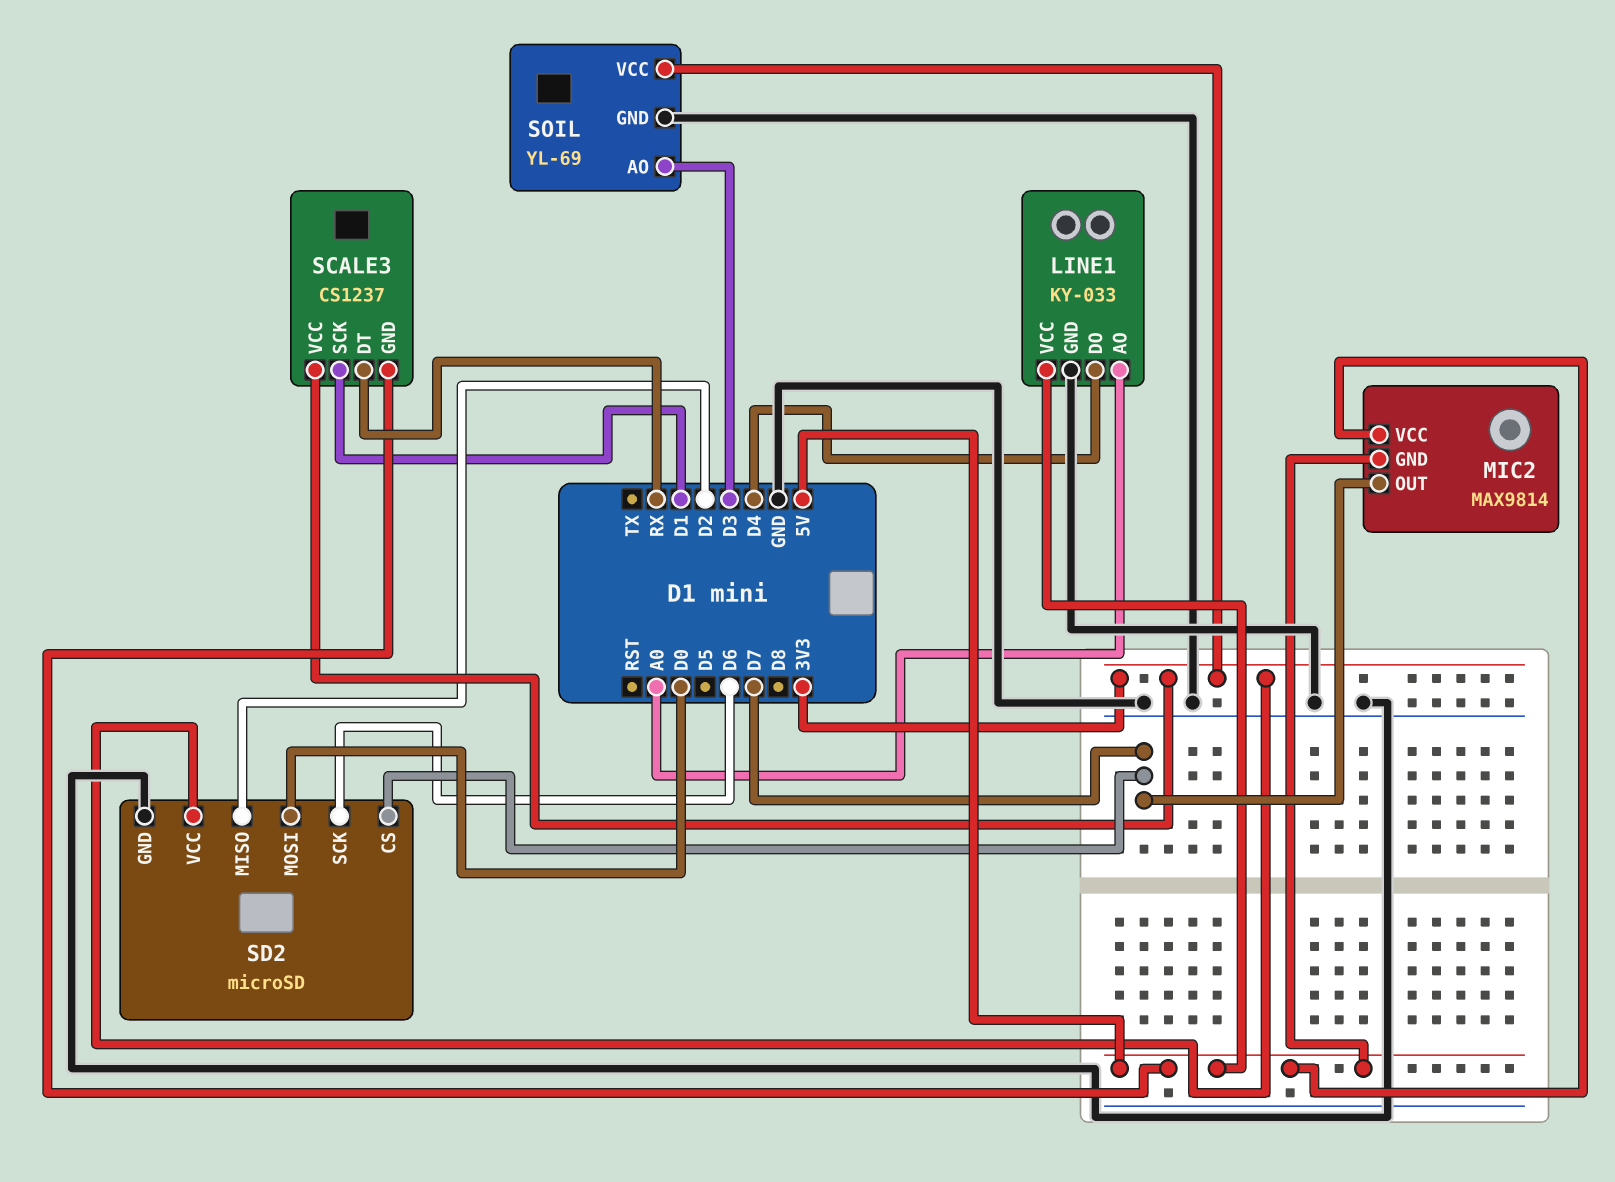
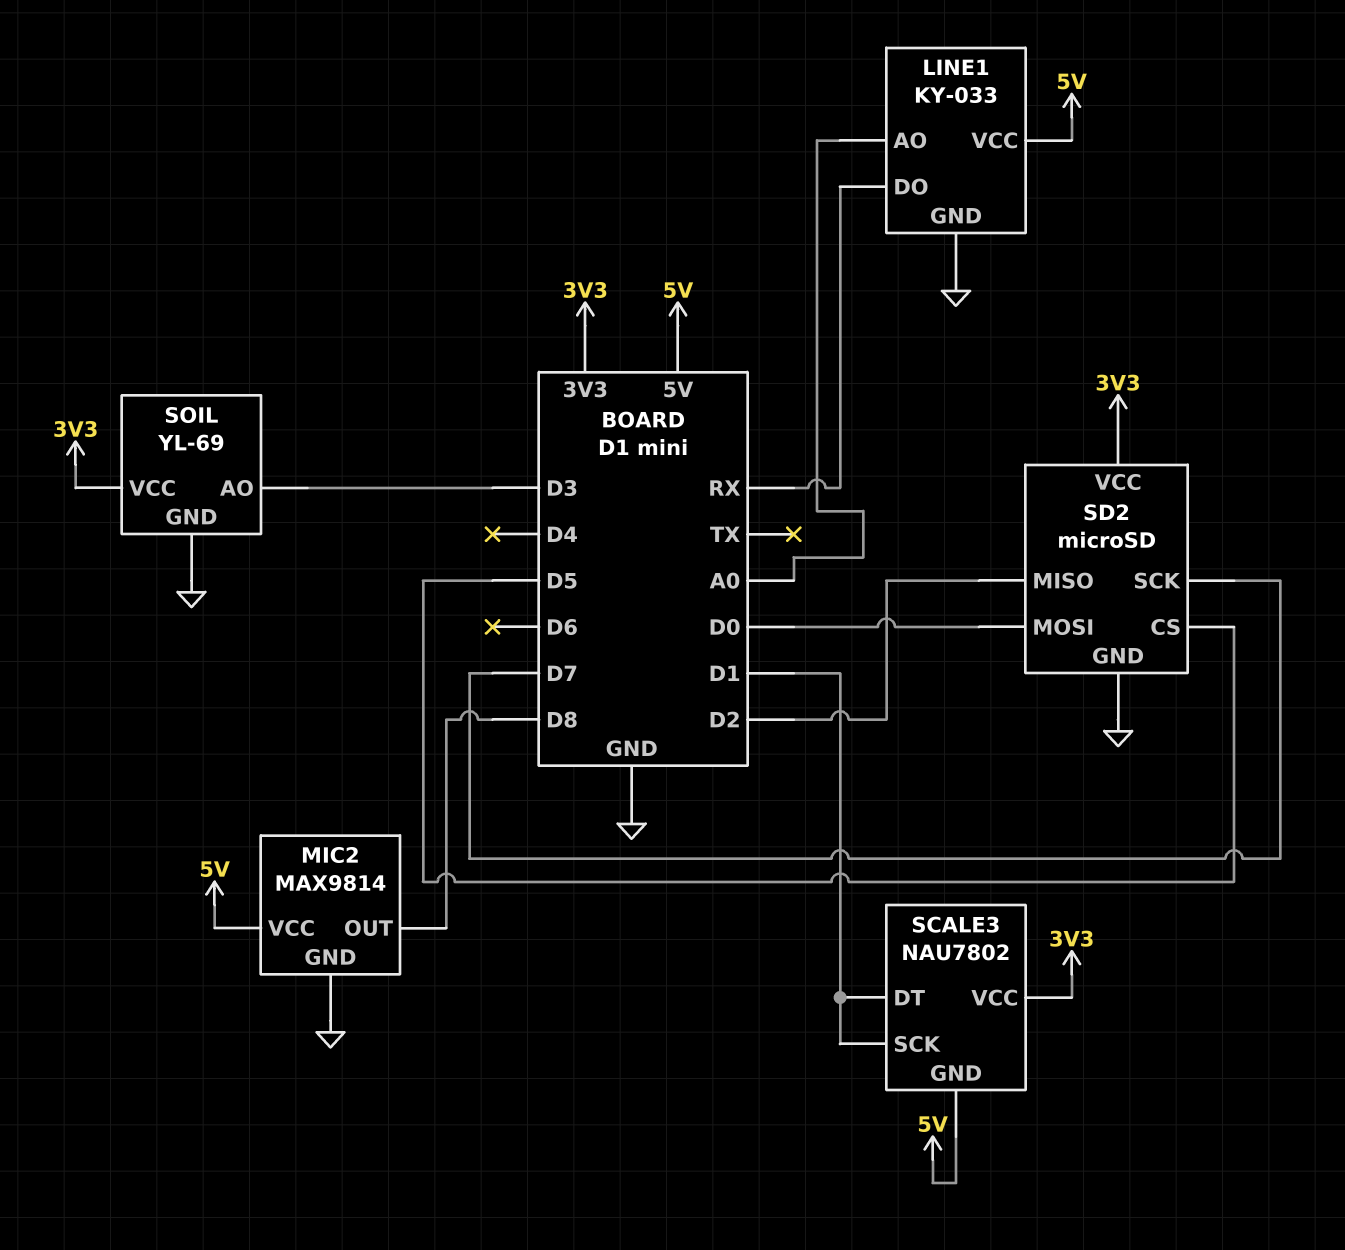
LINE1 pin DO: D4 -> RX
MIC2 pin GND: 5V -> GND
MIC2 pin OUT: D7 -> D8
SCALE3: CS1237 -> NAU7802
SCALE3 pin DT: RX -> D1
SD2 pin CS: D7 -> D5
SD2 pin SCK: D6 -> D7

